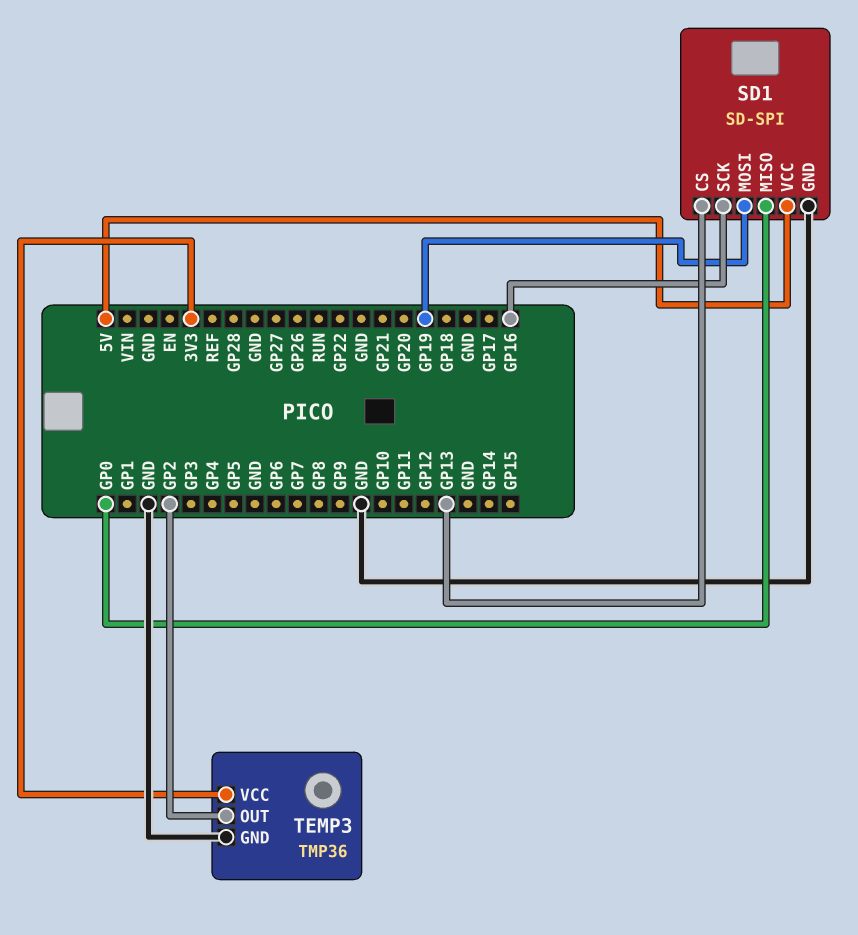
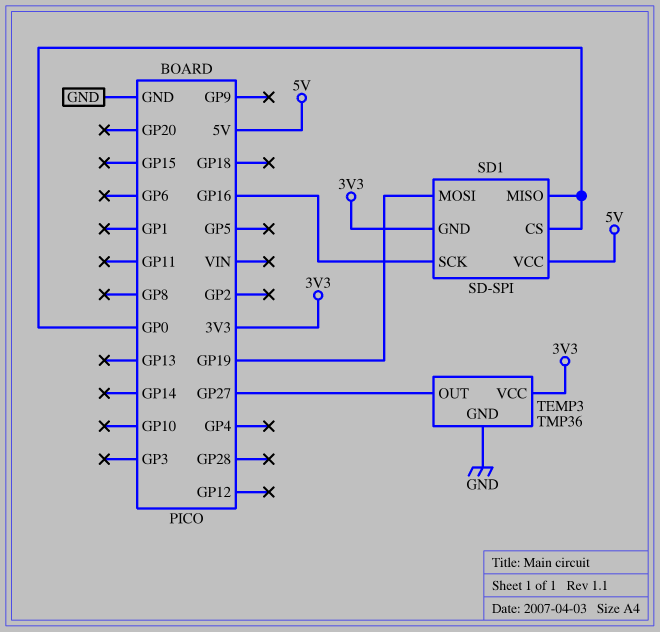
SD1 pin CS: GP13 -> GP0
SD1 pin GND: GND -> 3V3
TEMP3 pin OUT: GP2 -> GP27

